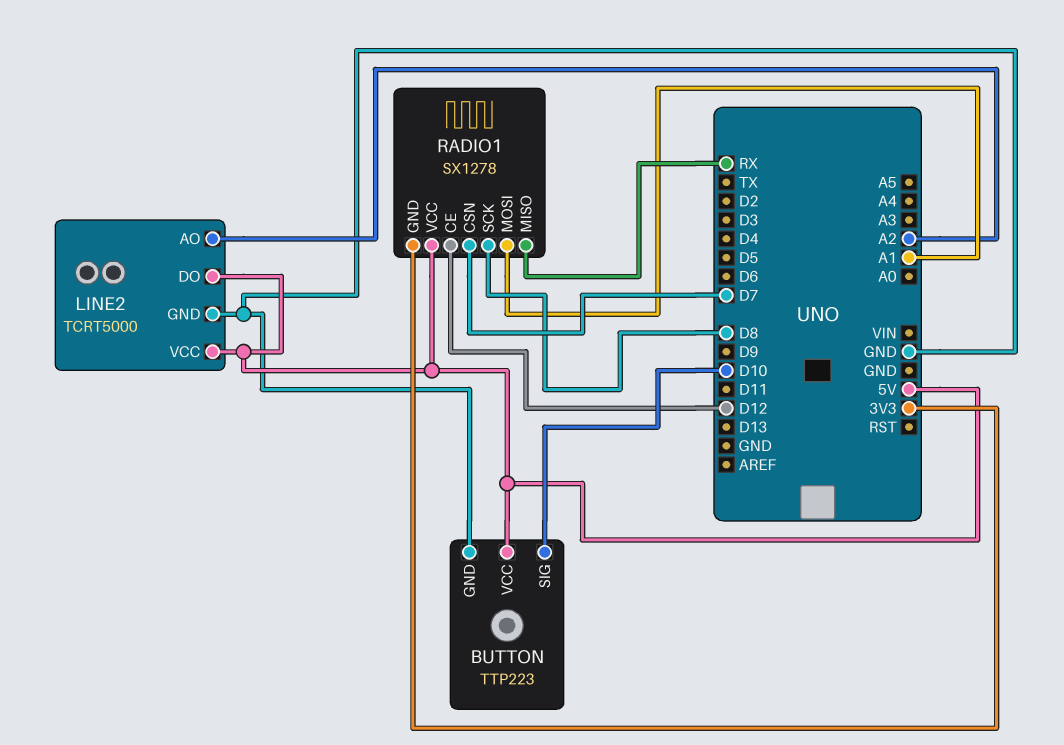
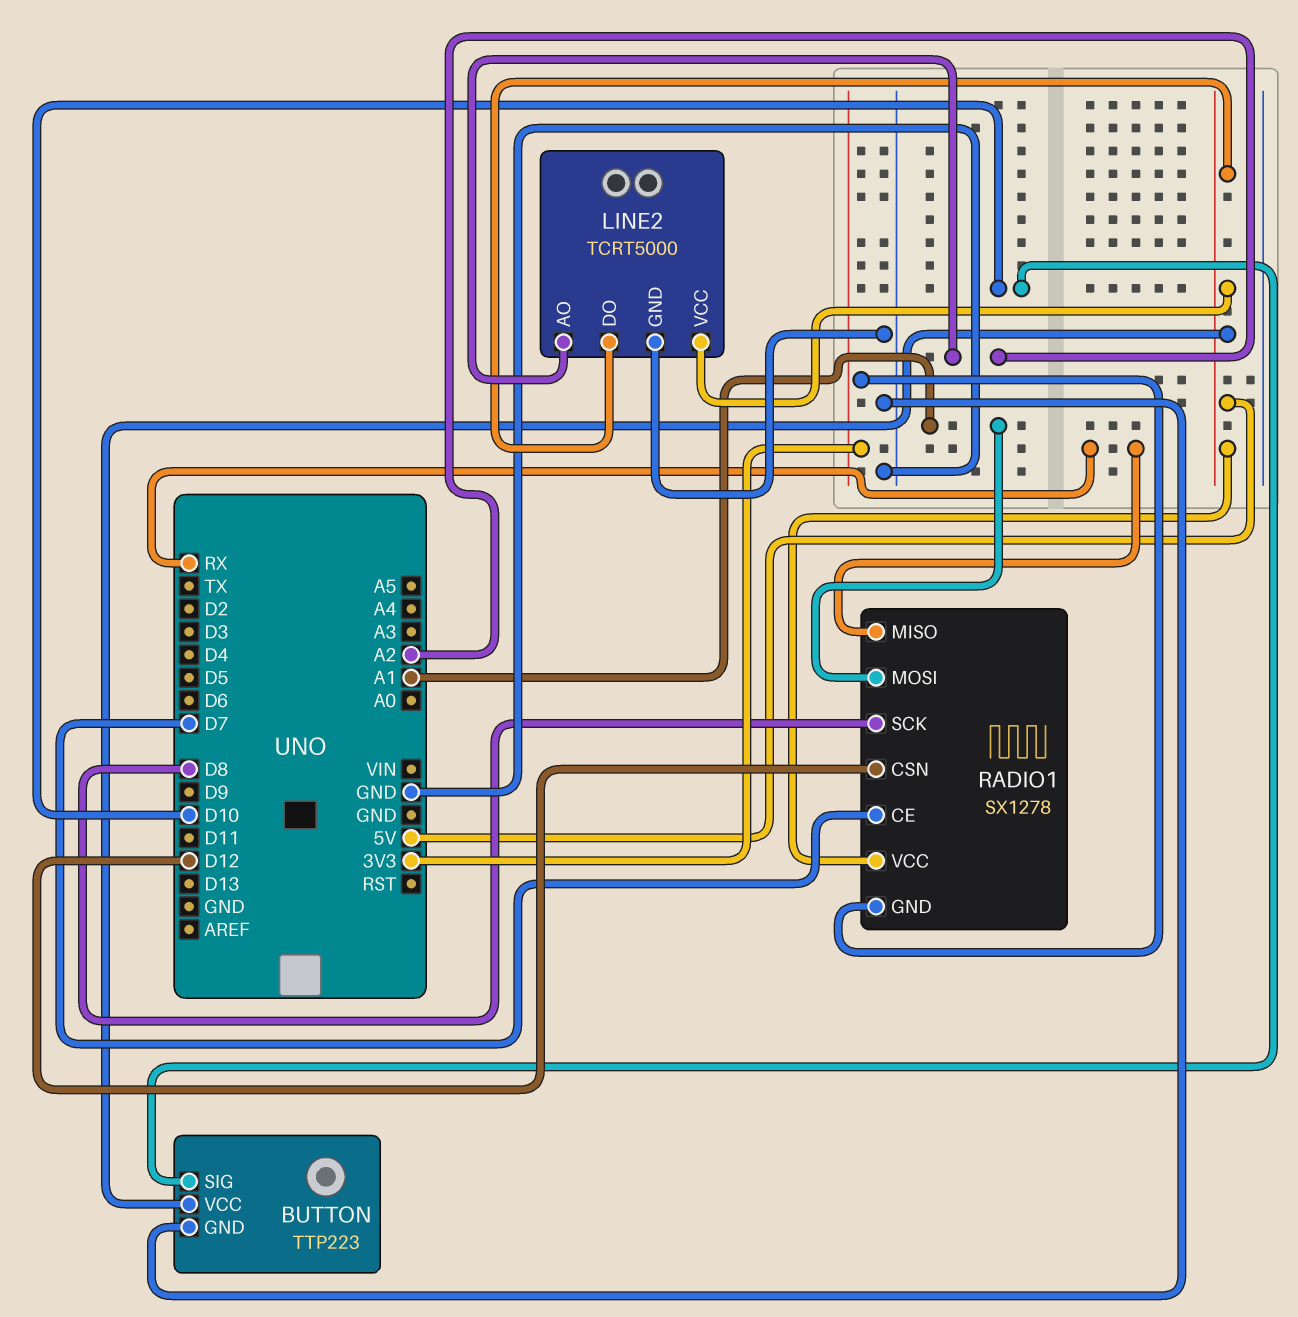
RADIO1 pin CE: D12 -> D7
RADIO1 pin CSN: D7 -> D12

